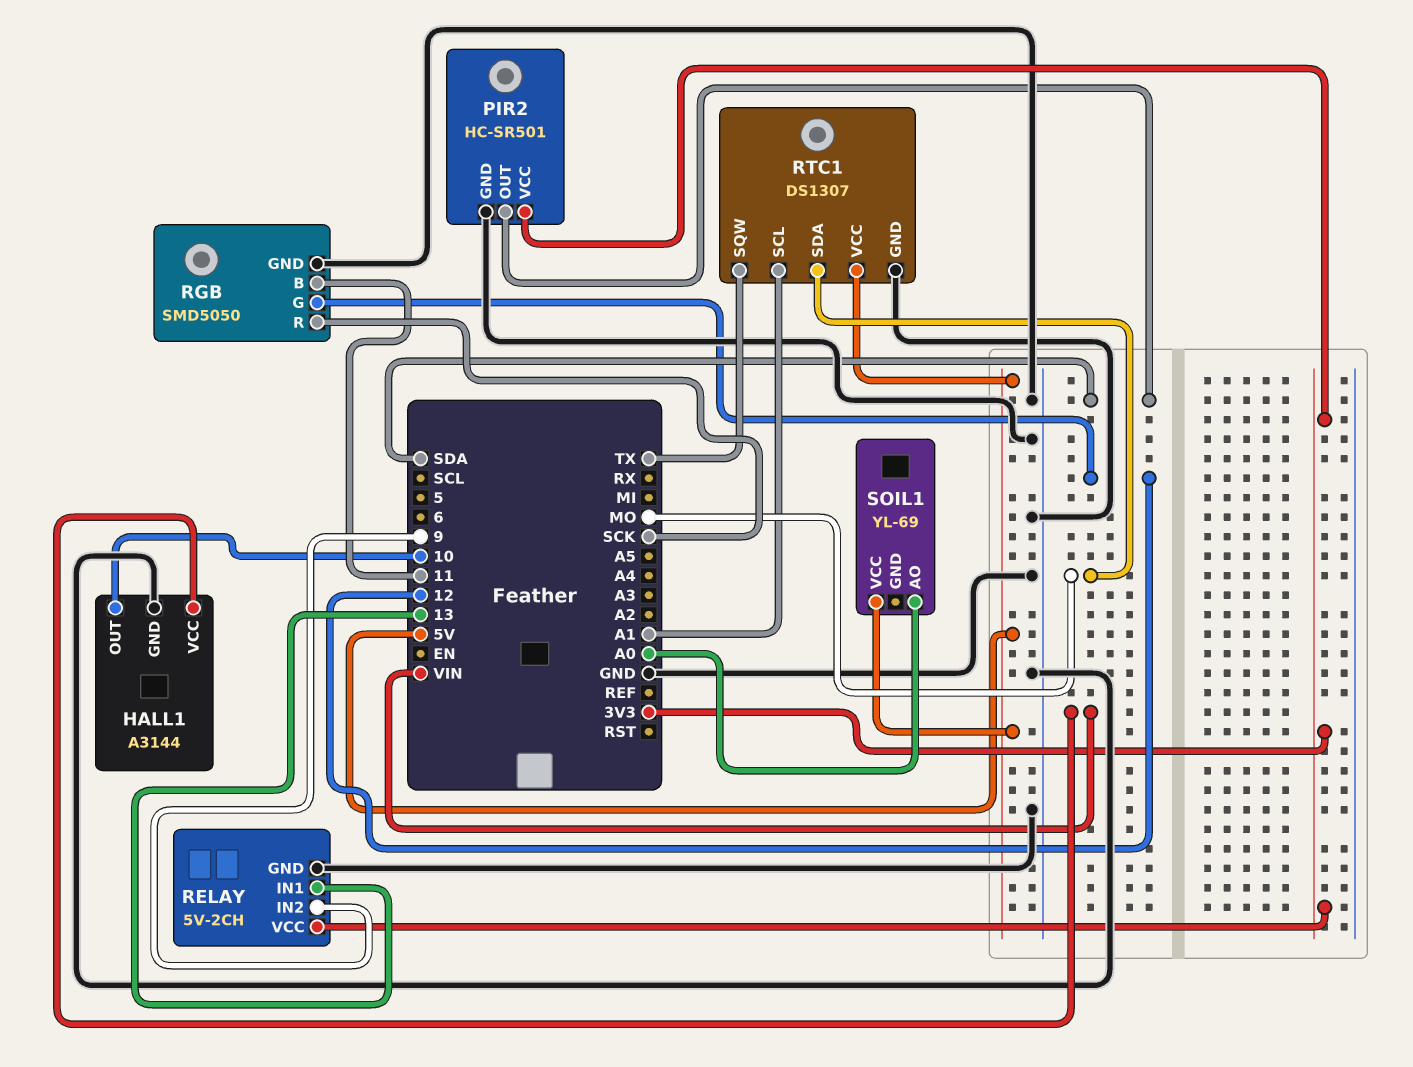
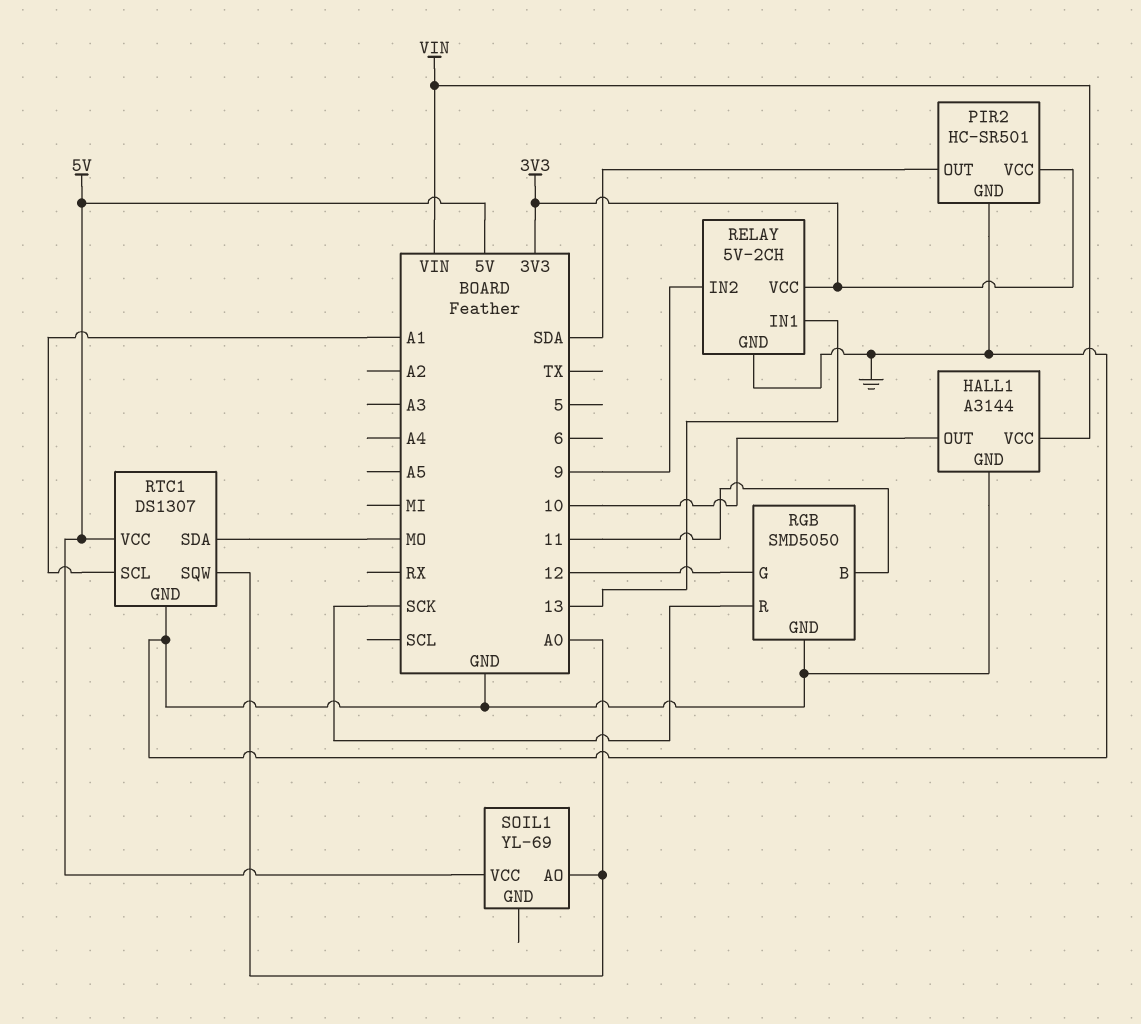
RTC1 pin SQW: TX -> A0

